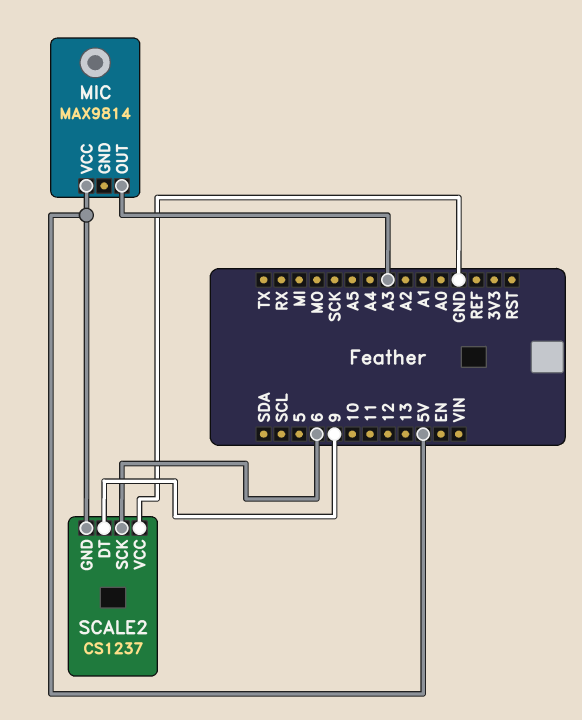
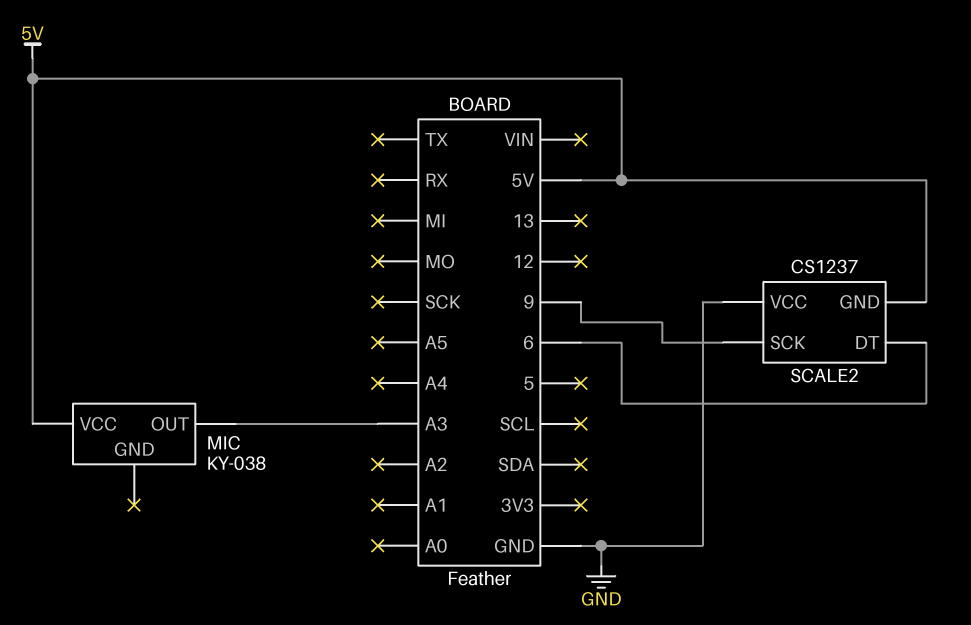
MIC: MAX9814 -> KY-038
SCALE2 pin DT: 9 -> 6
SCALE2 pin SCK: 6 -> 9

